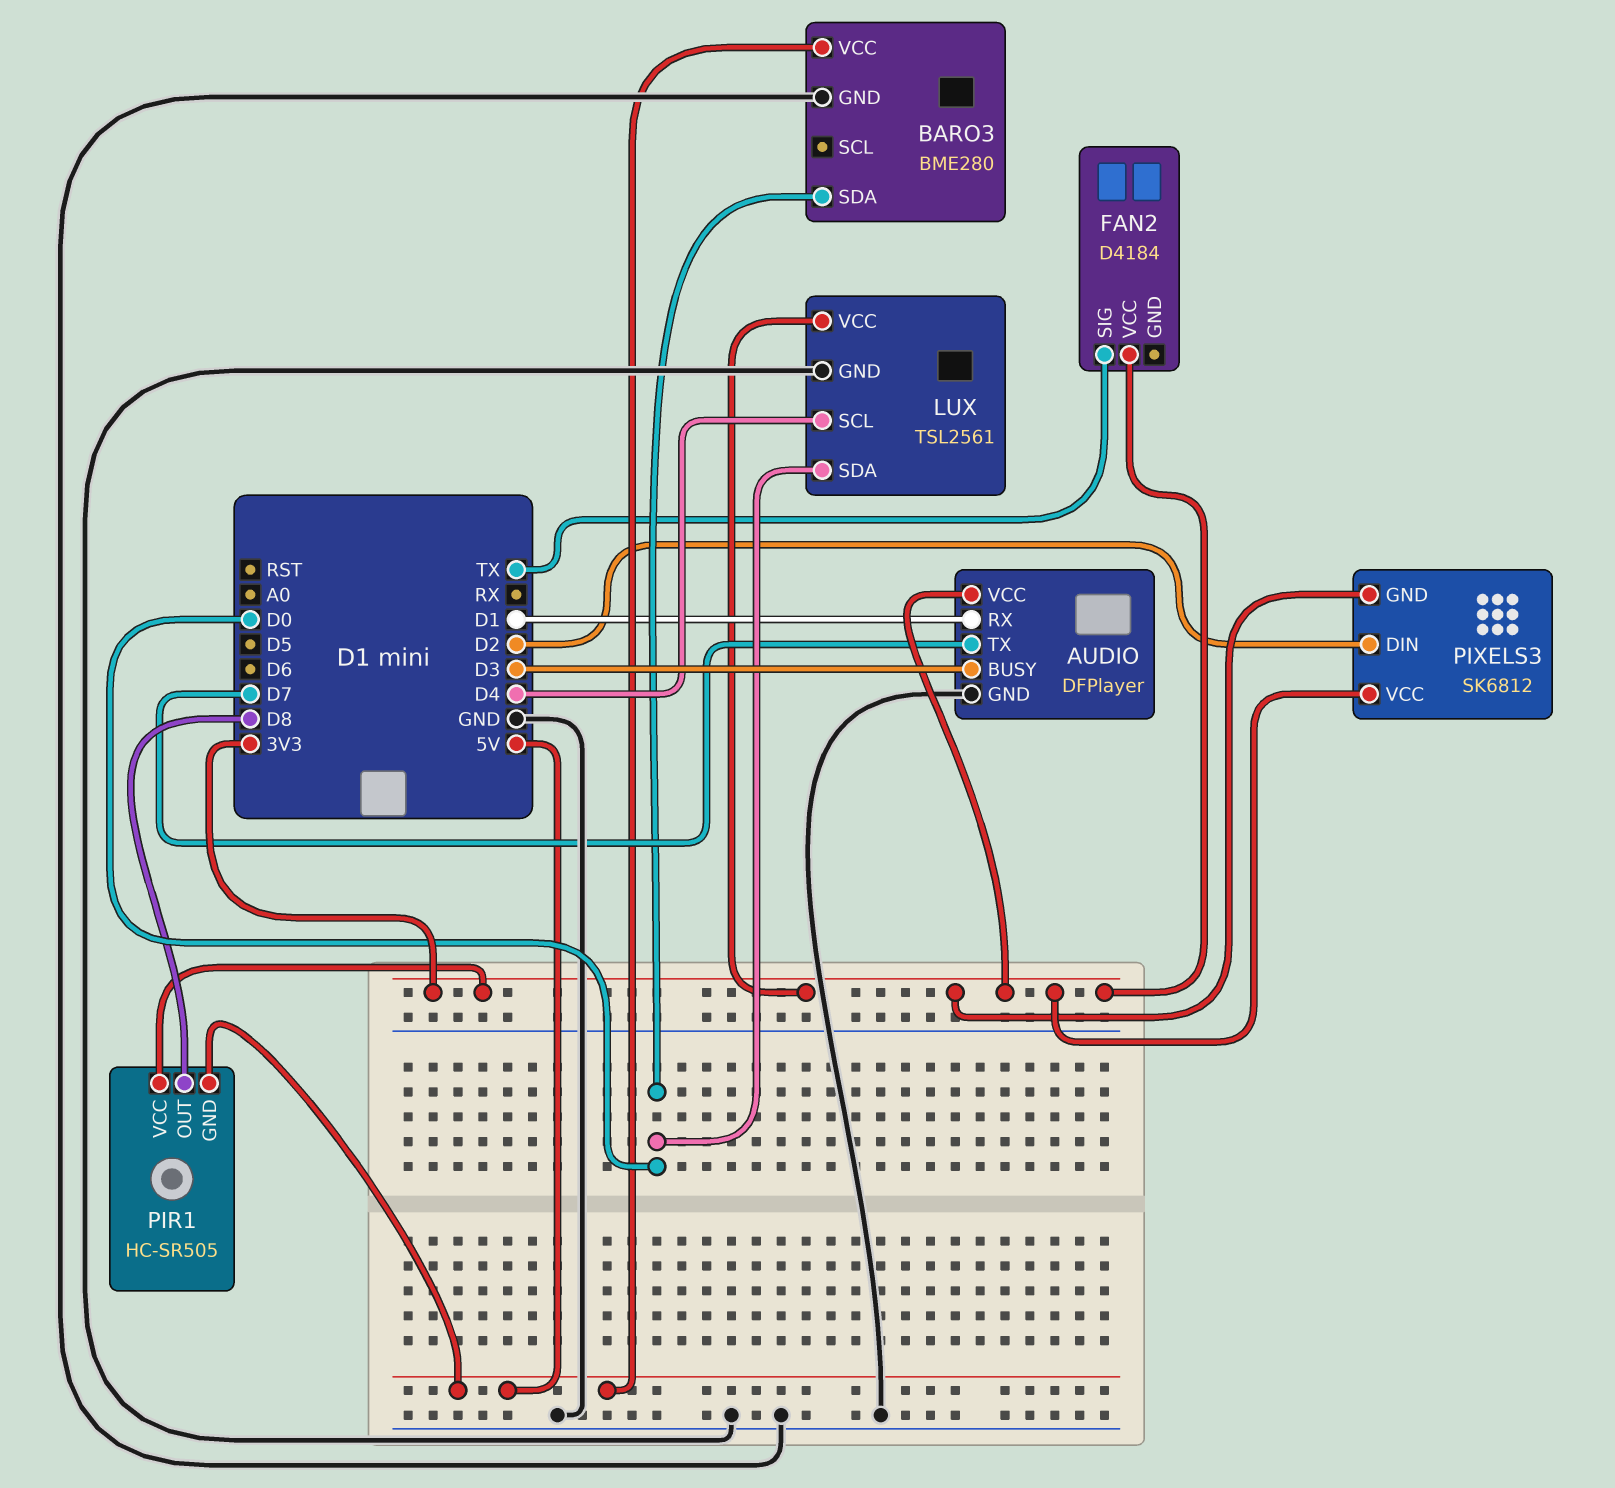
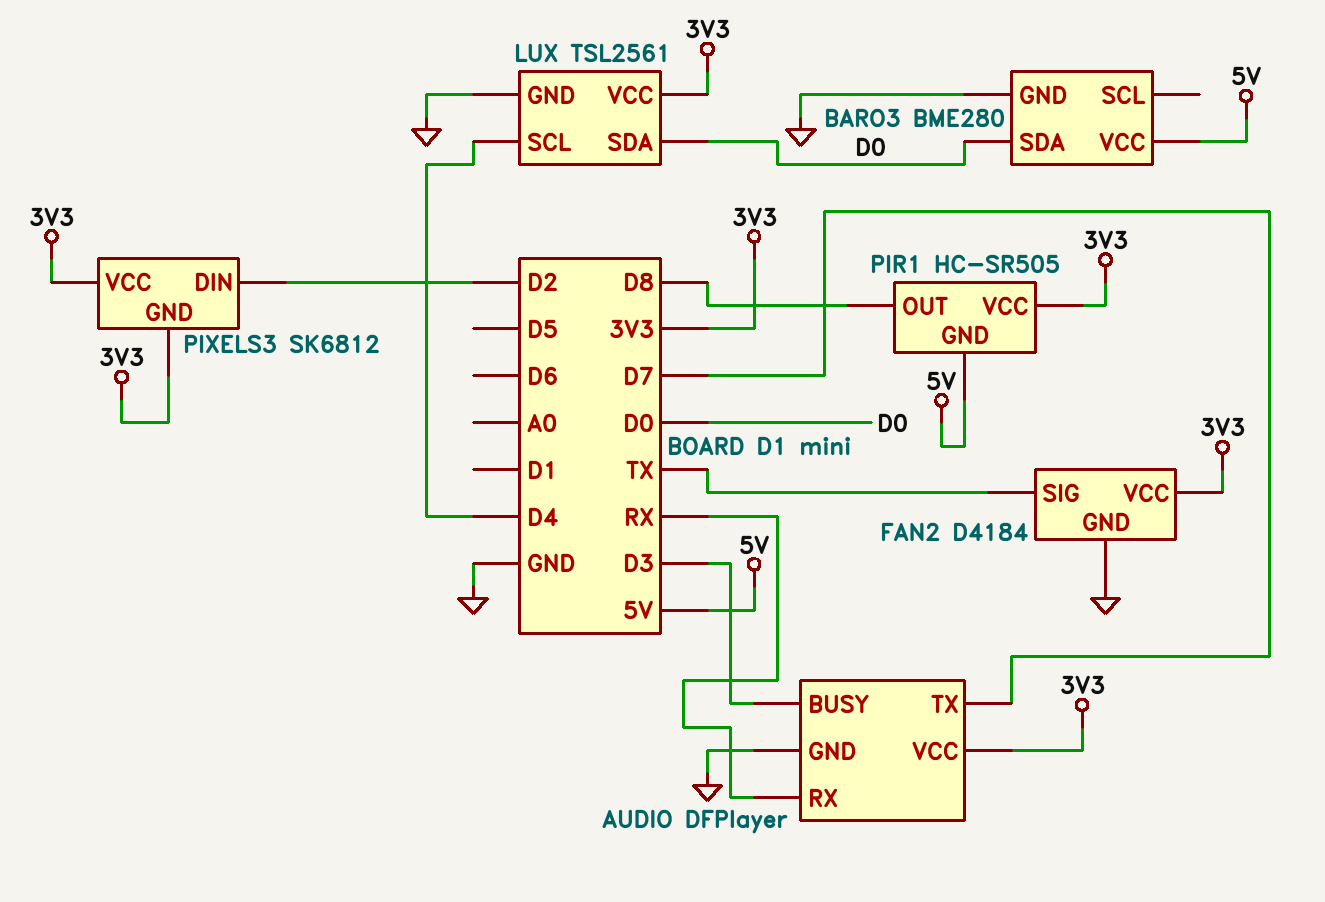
AUDIO pin RX: D1 -> RX
FAN2 pin GND: none -> GND

